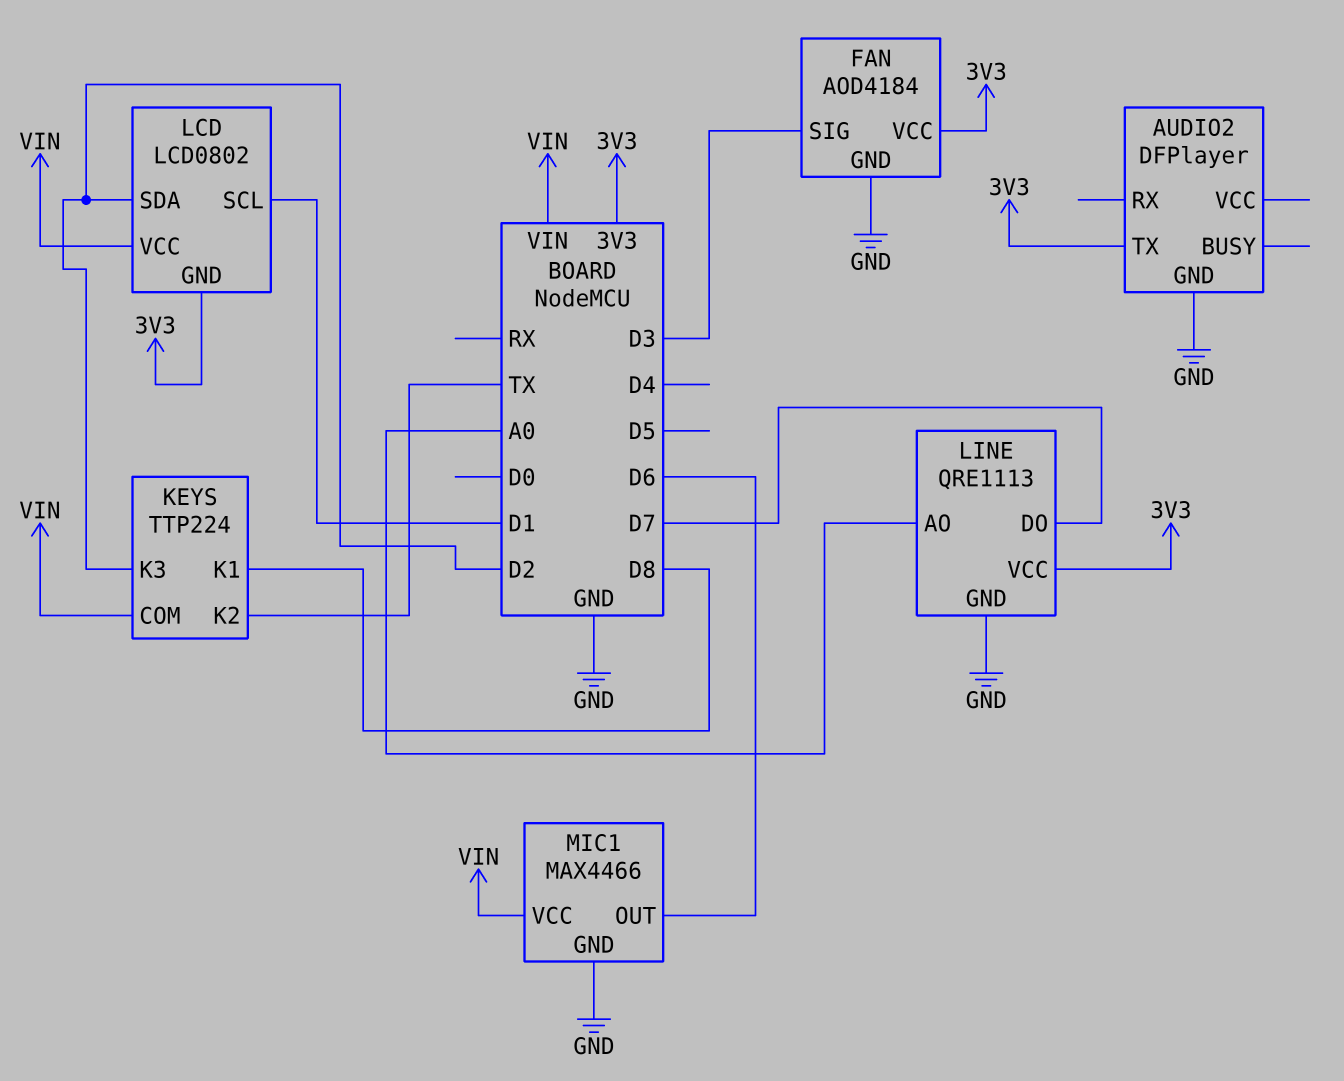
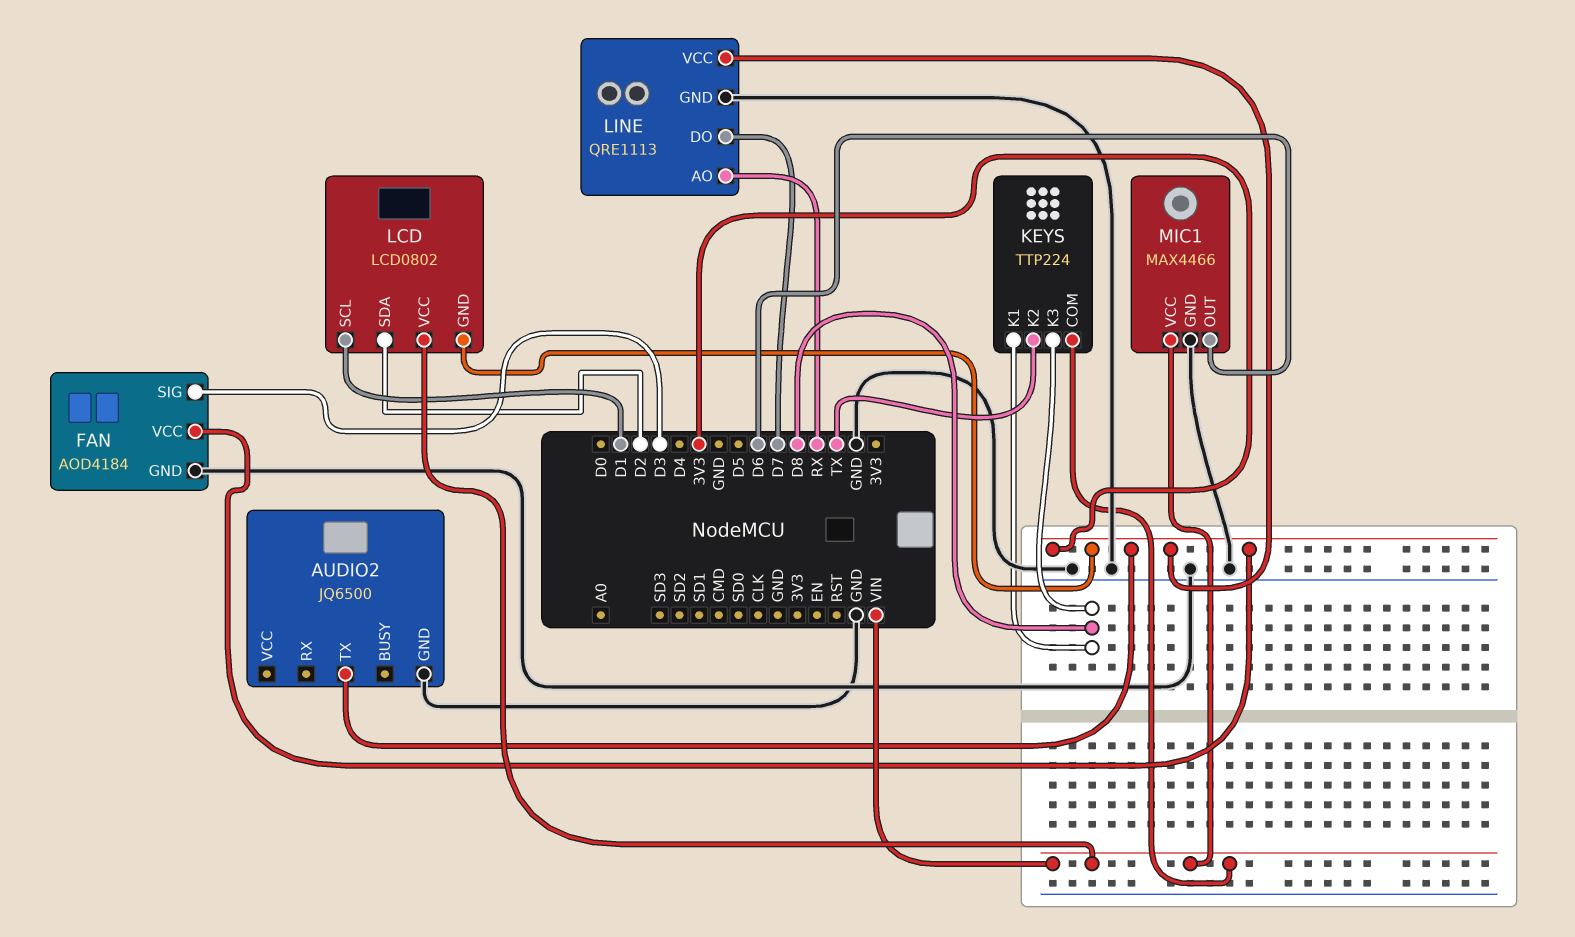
AUDIO2: DFPlayer -> JQ6500
KEYS pin K3: D2 -> D8
LINE pin AO: A0 -> RX

